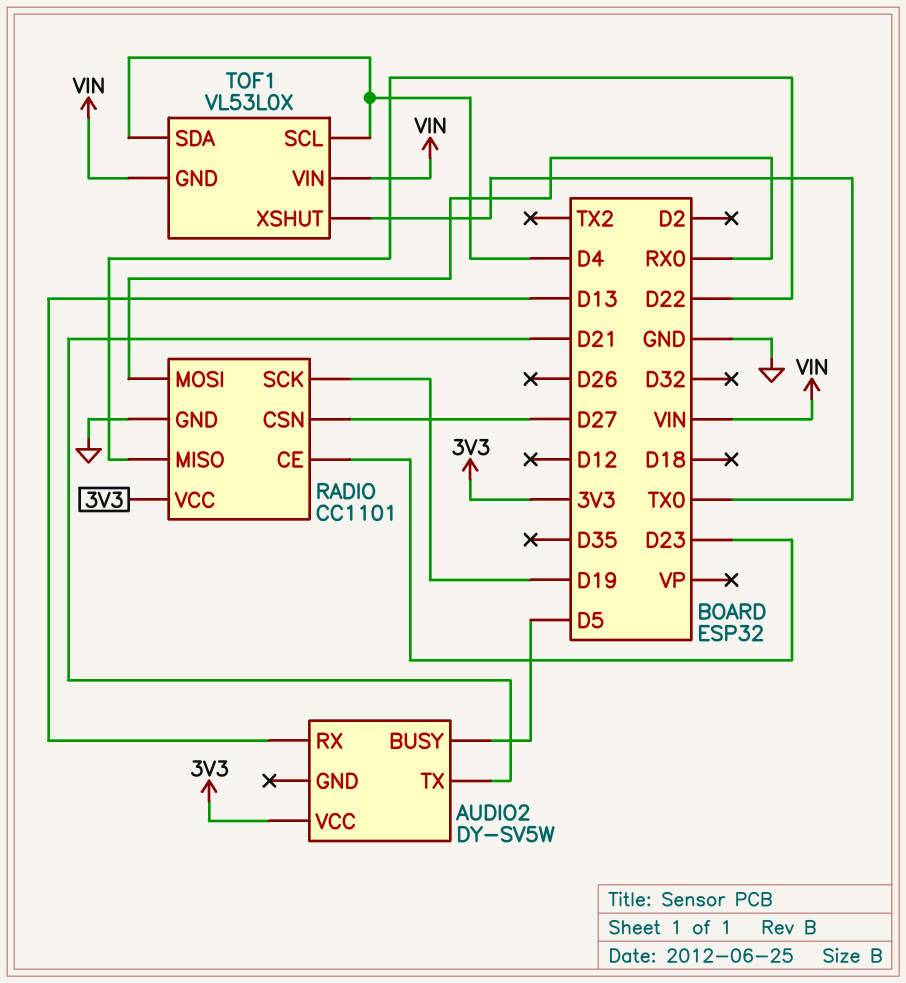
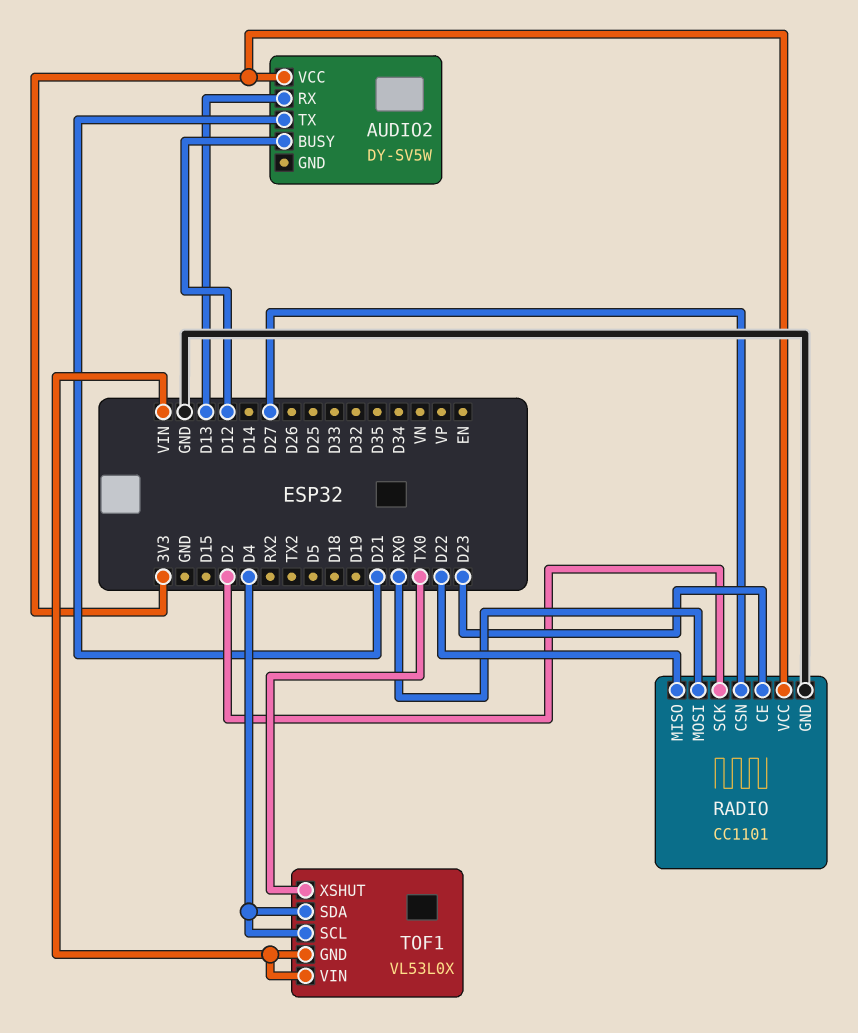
AUDIO2 pin BUSY: D5 -> D12
RADIO pin SCK: D19 -> D2

